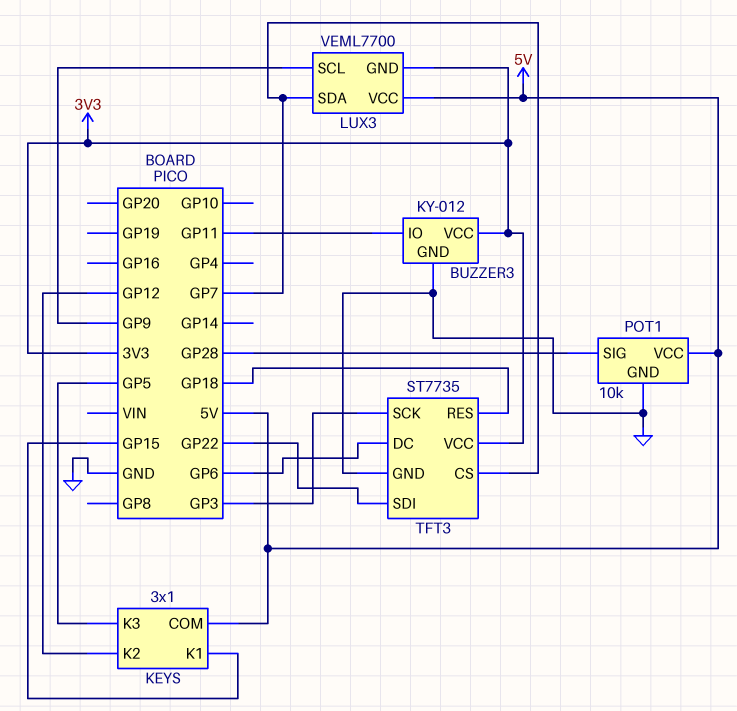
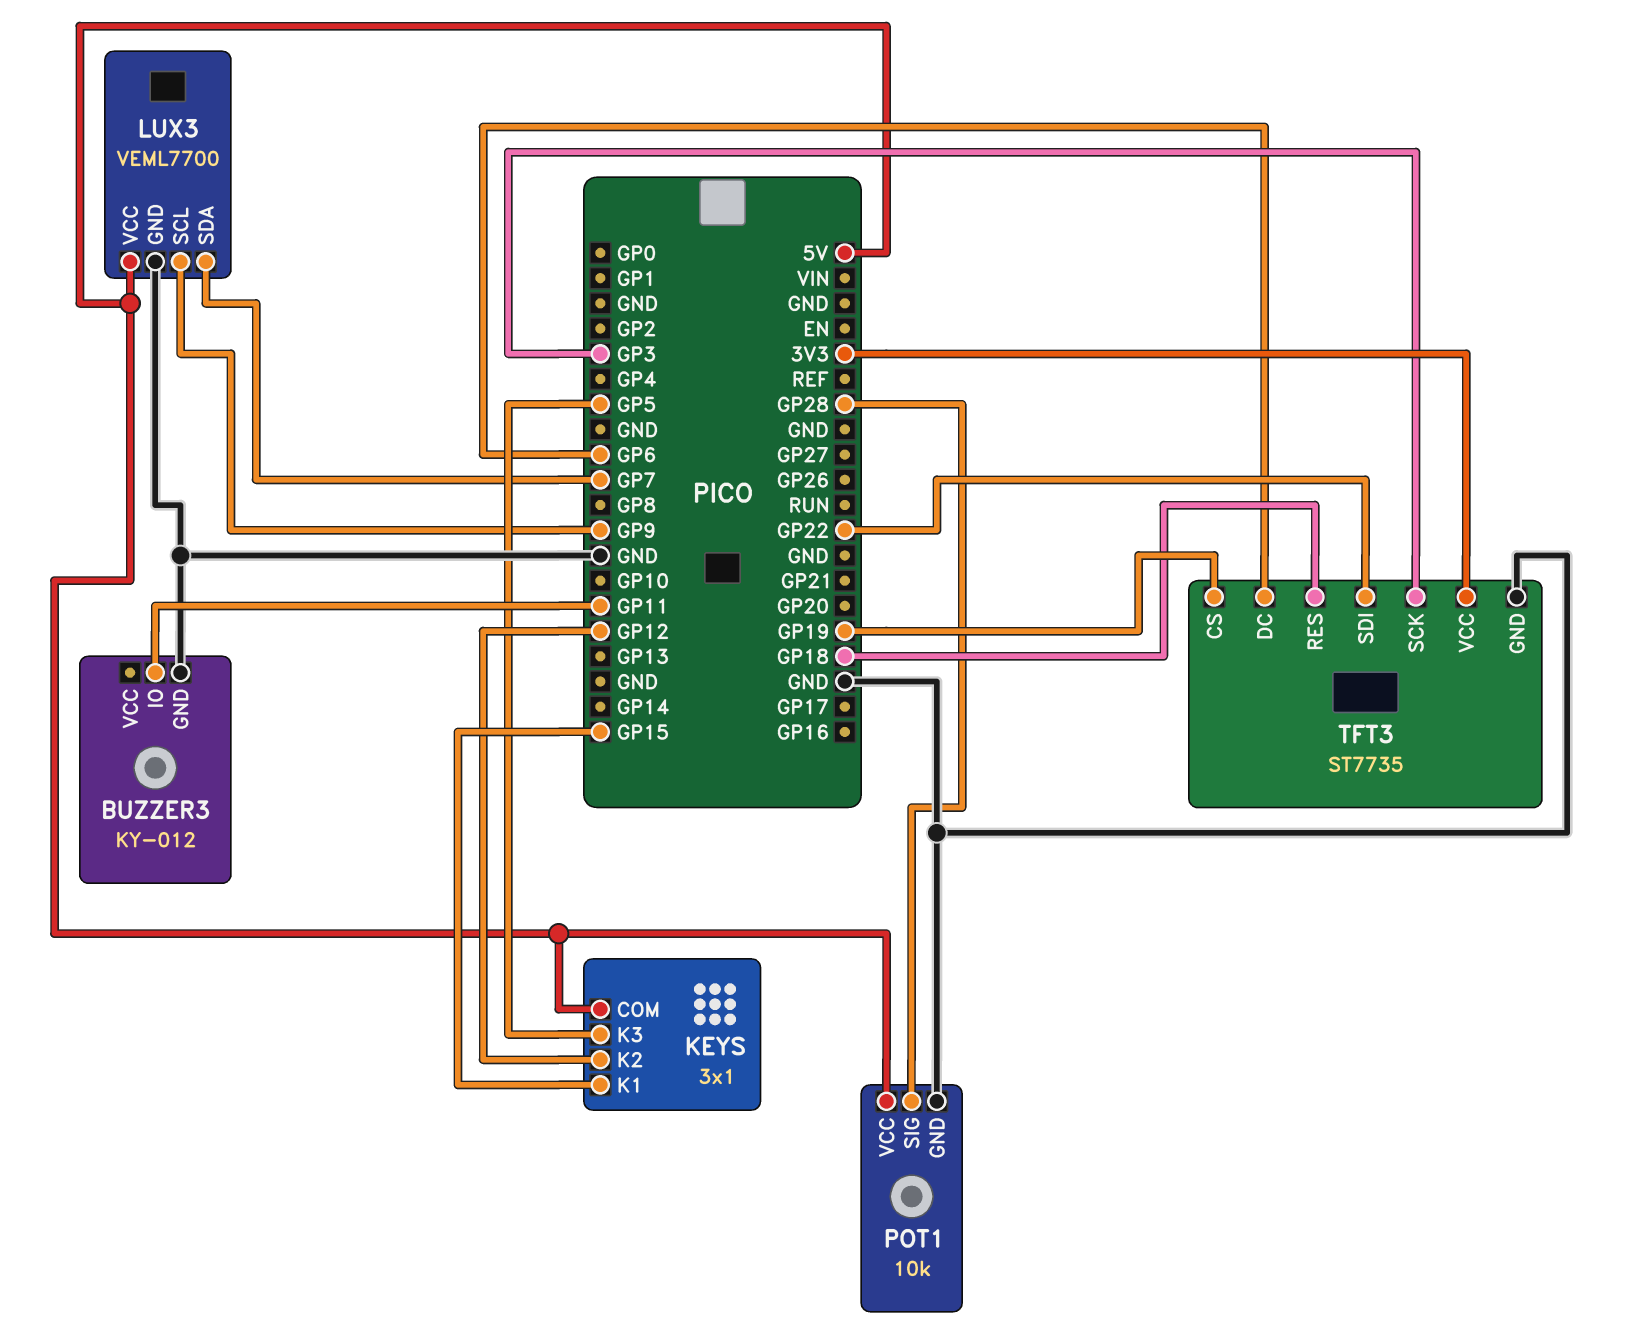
BUZZER3 pin VCC: 3V3 -> none
LUX3 pin GND: 3V3 -> GND
TFT3 pin CS: GP7 -> GP19

